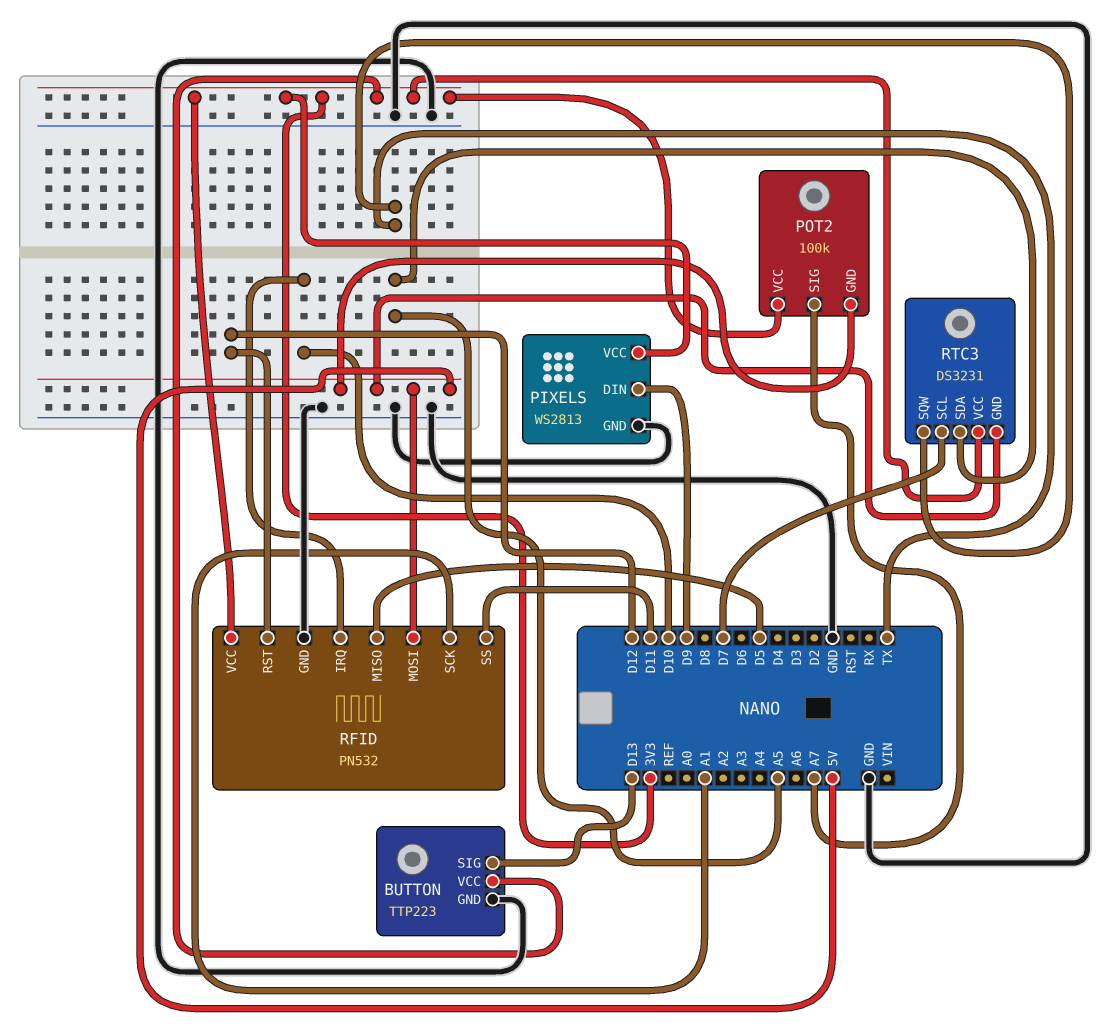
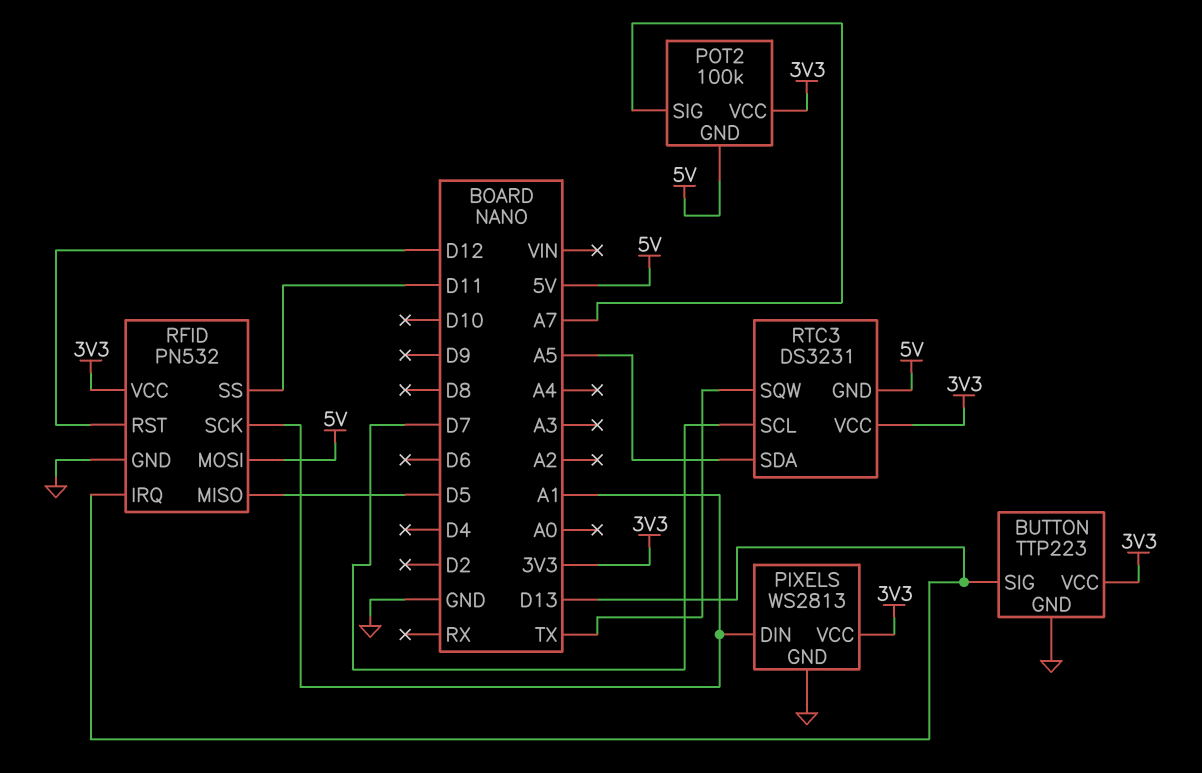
PIXELS pin DIN: D9 -> A1
RFID pin IRQ: D10 -> D13

